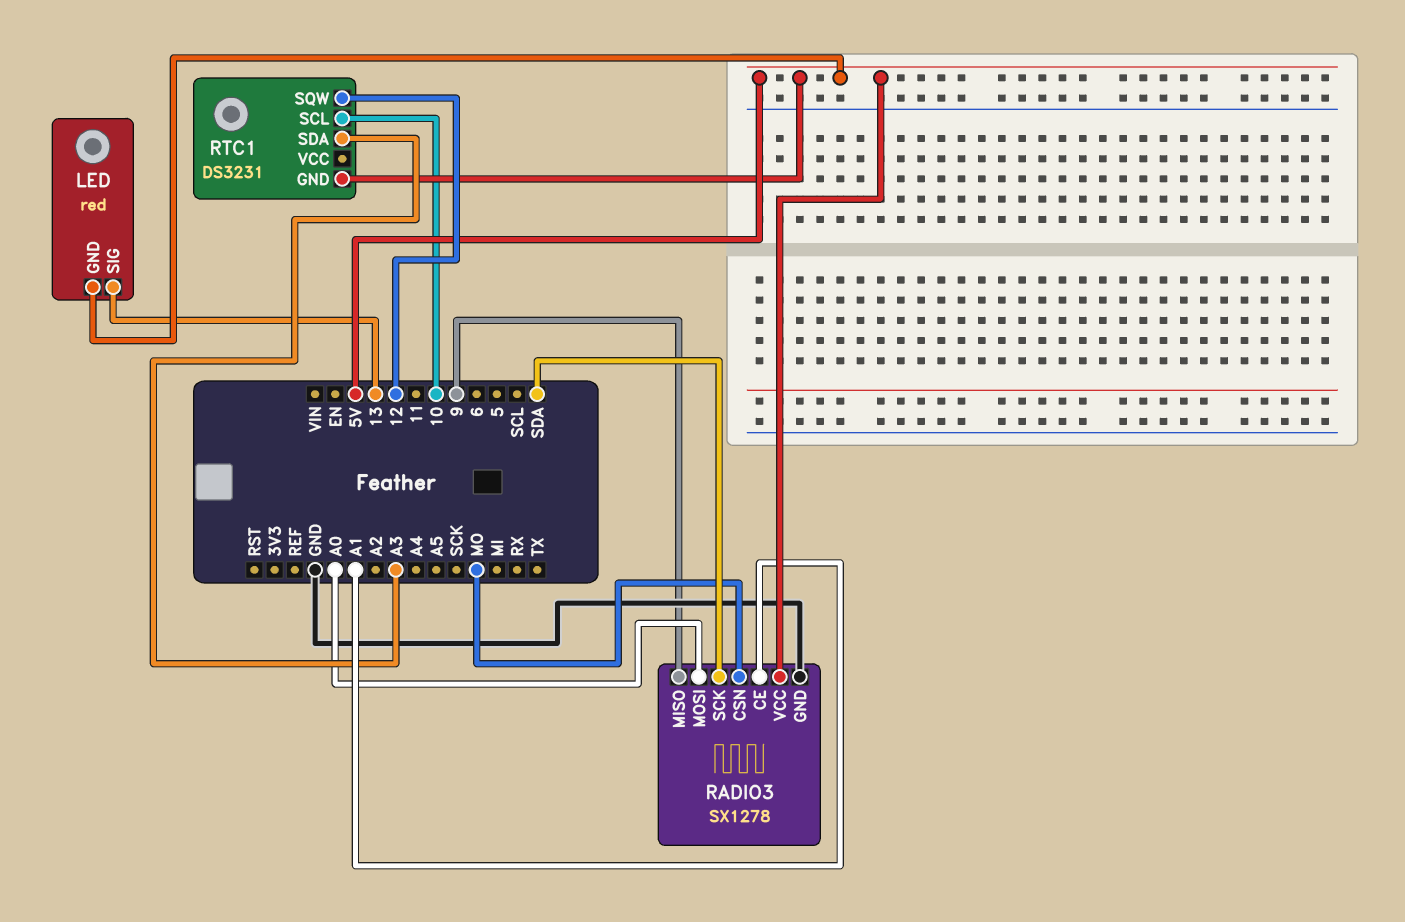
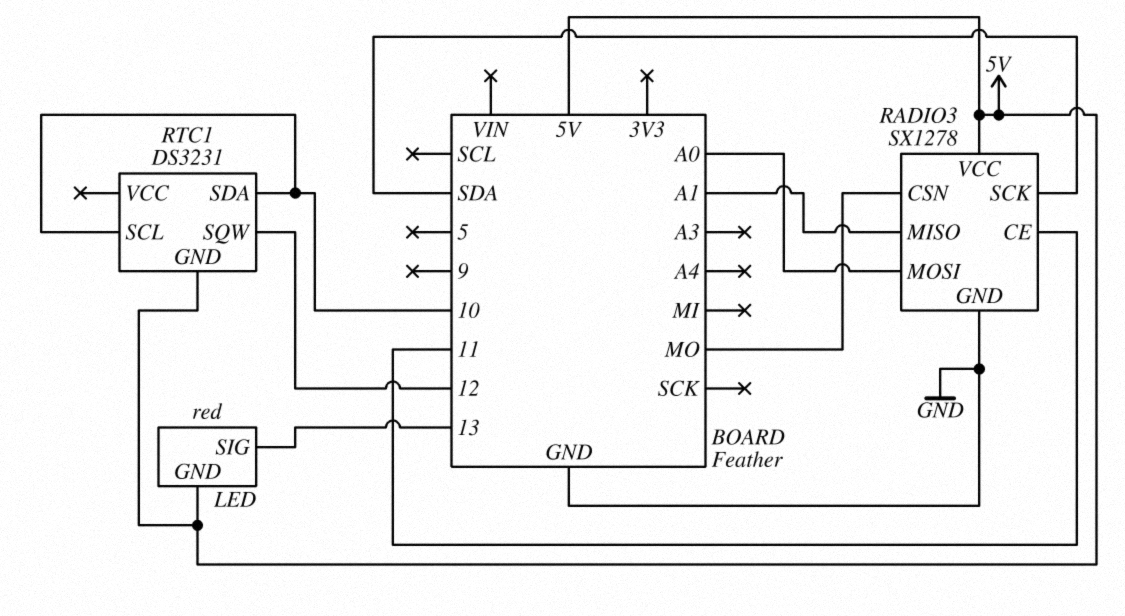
RADIO3 pin CE: A1 -> 11
RADIO3 pin MISO: 9 -> A1
RTC1 pin SDA: A3 -> 10

